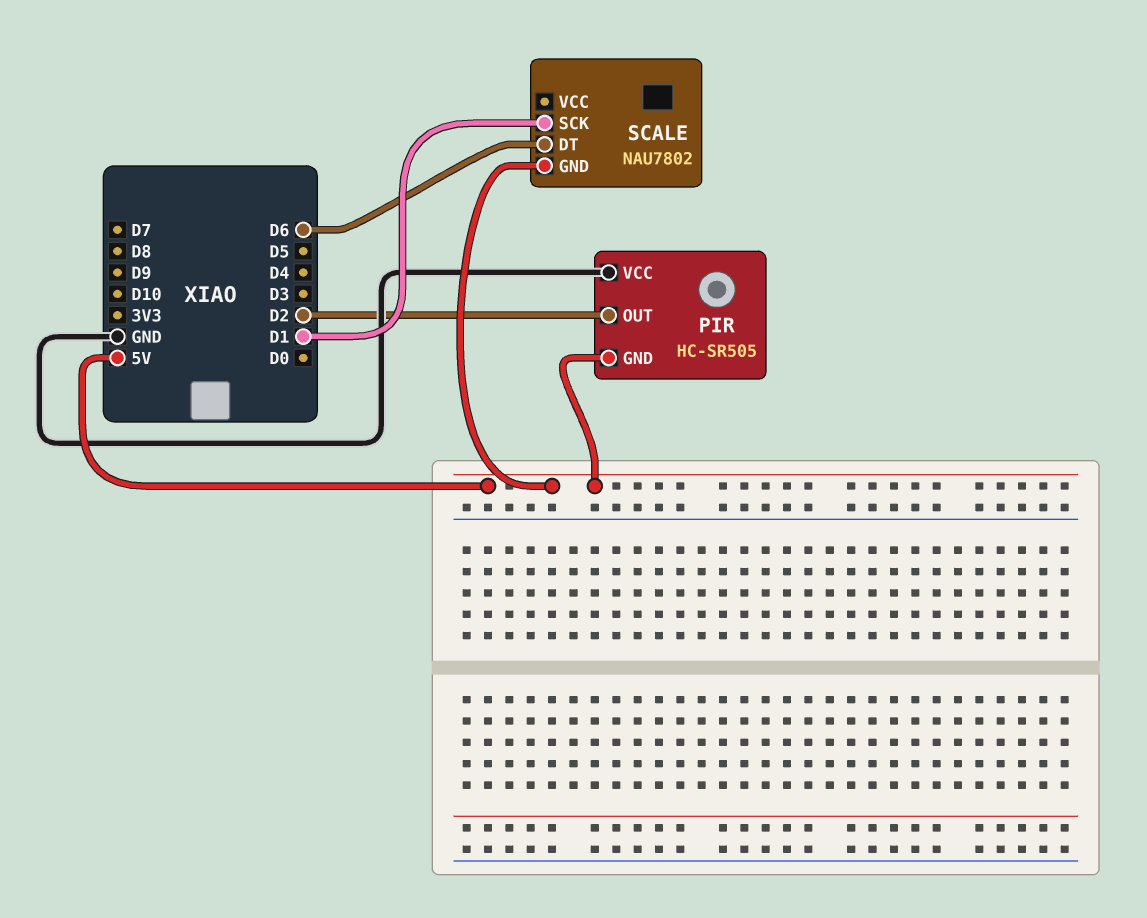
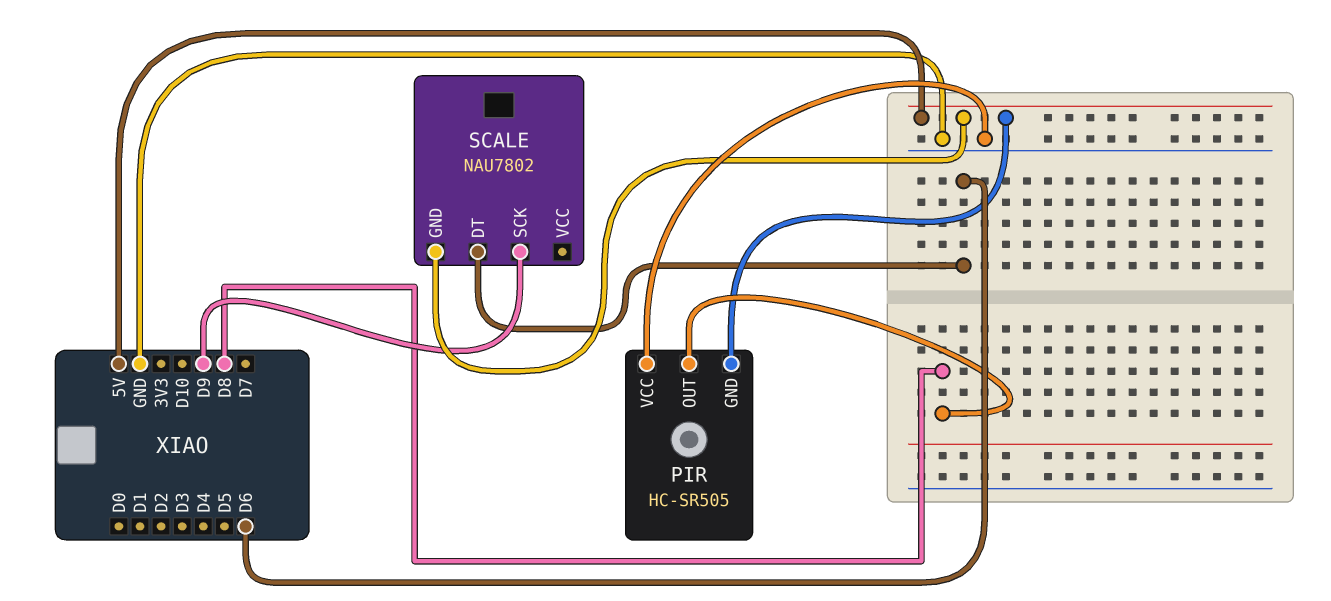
PIR pin OUT: D2 -> D8
SCALE pin SCK: D1 -> D9

